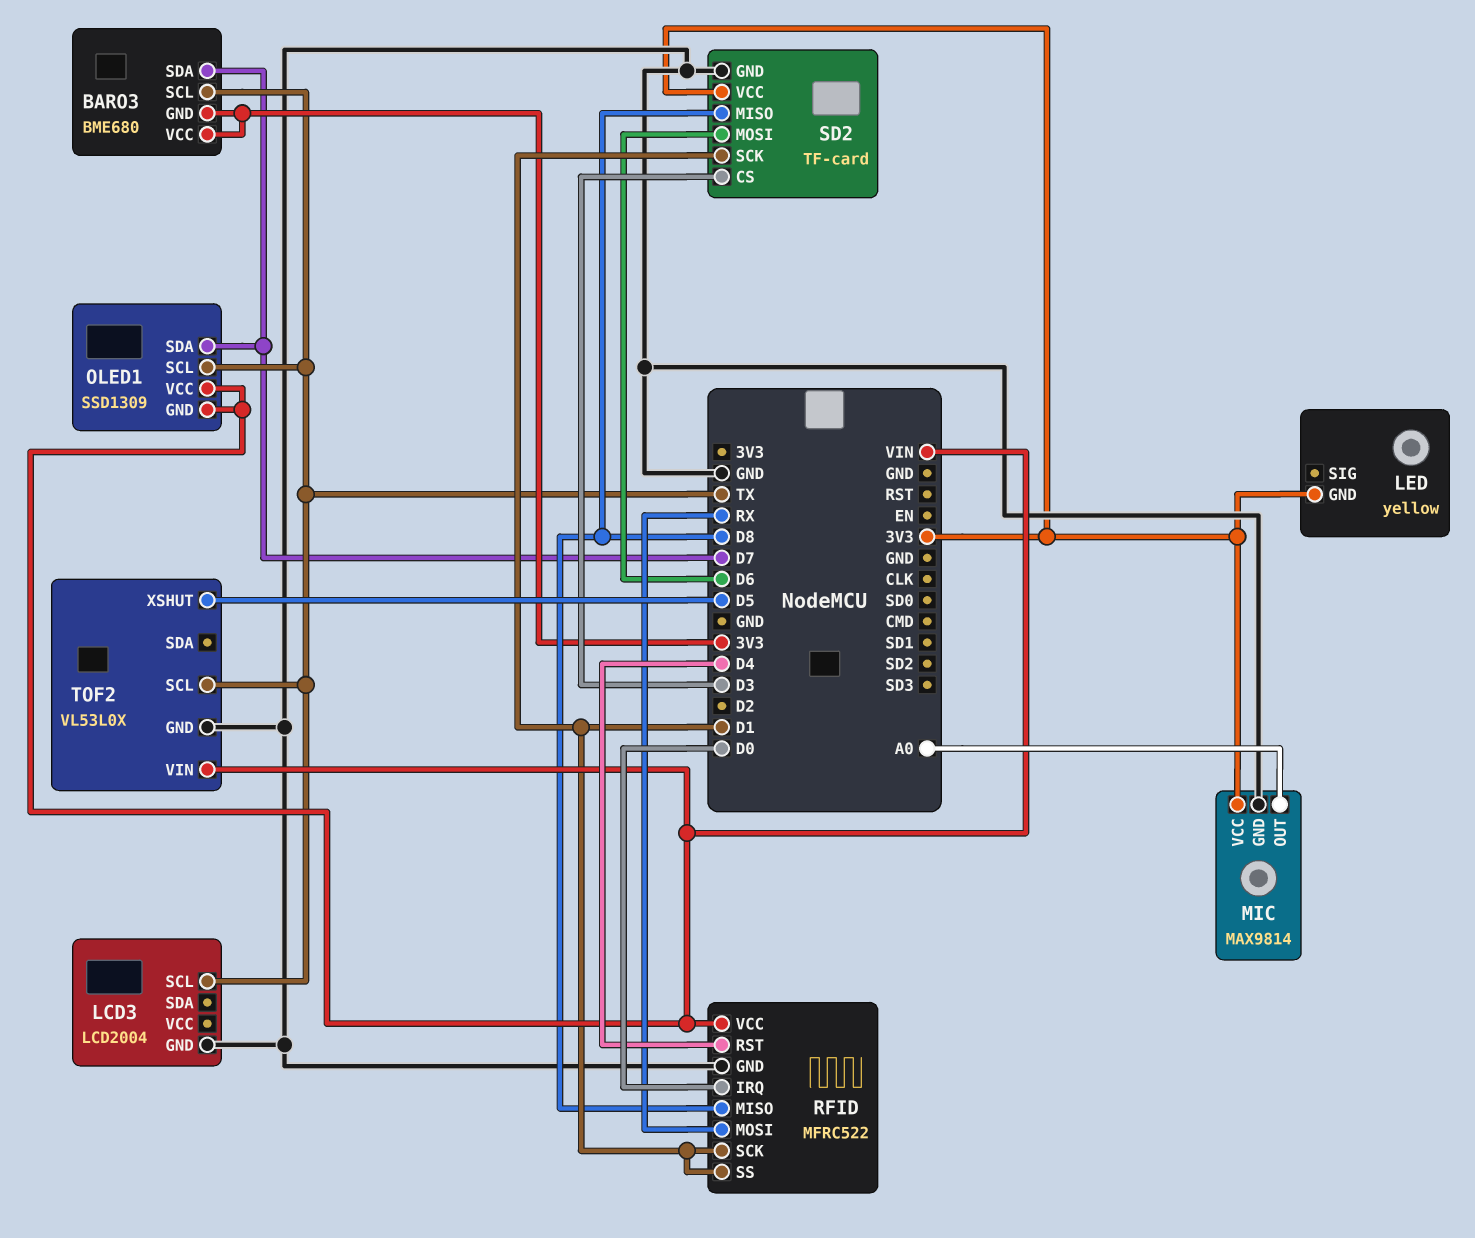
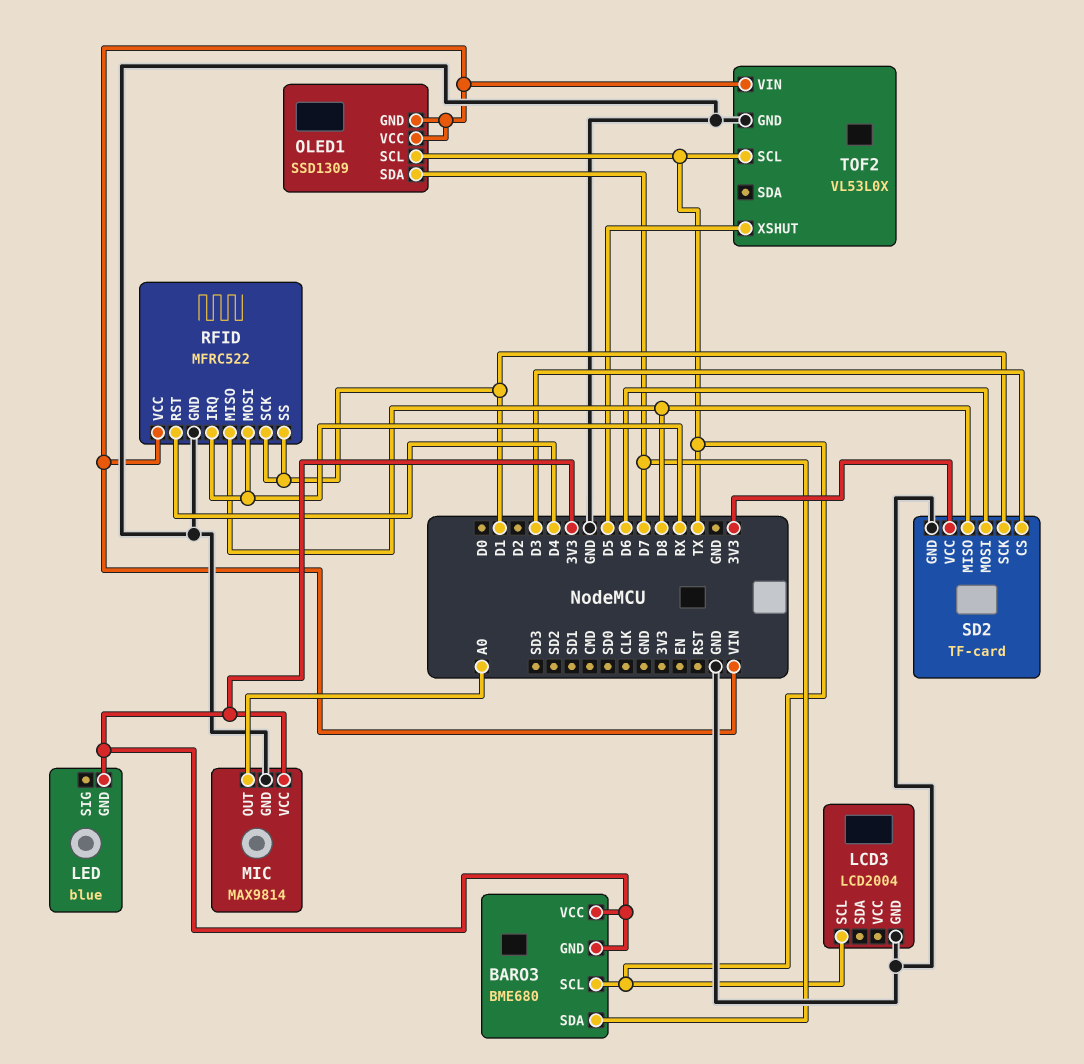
LED: yellow -> blue
RFID pin IRQ: D0 -> RX

